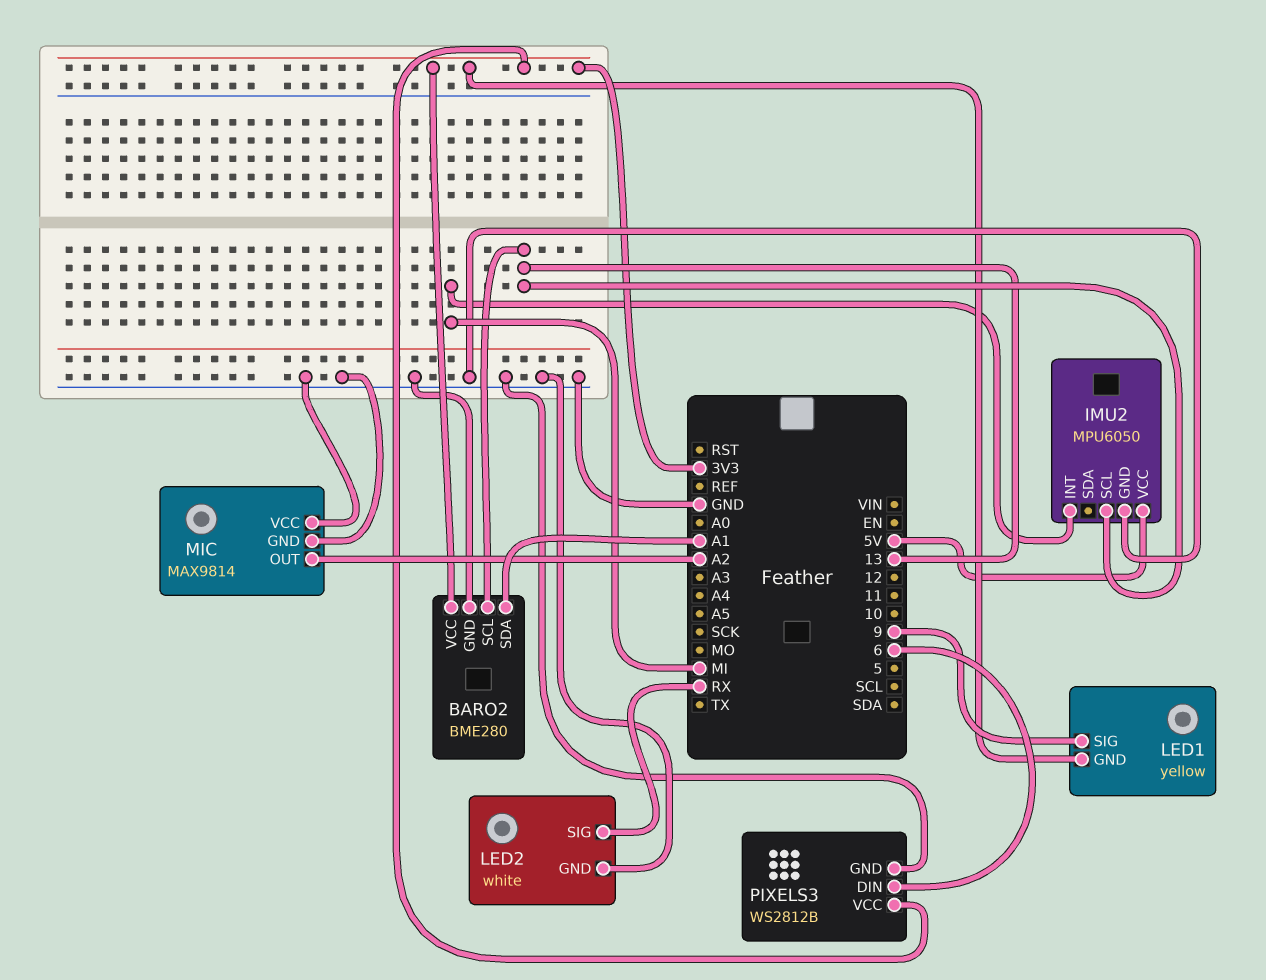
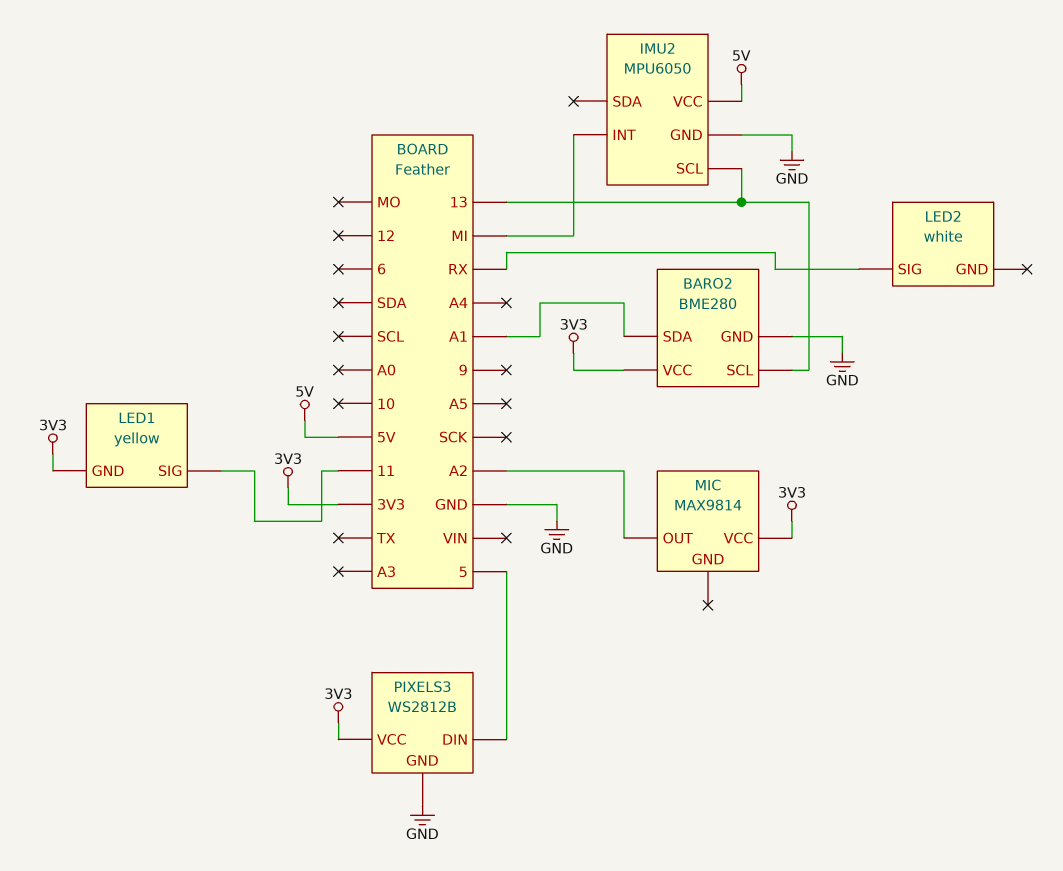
LED1 pin SIG: 9 -> 11
LED2 pin GND: GND -> none
MIC pin GND: GND -> none
MIC pin VCC: GND -> 3V3
PIXELS3 pin DIN: 6 -> 5

